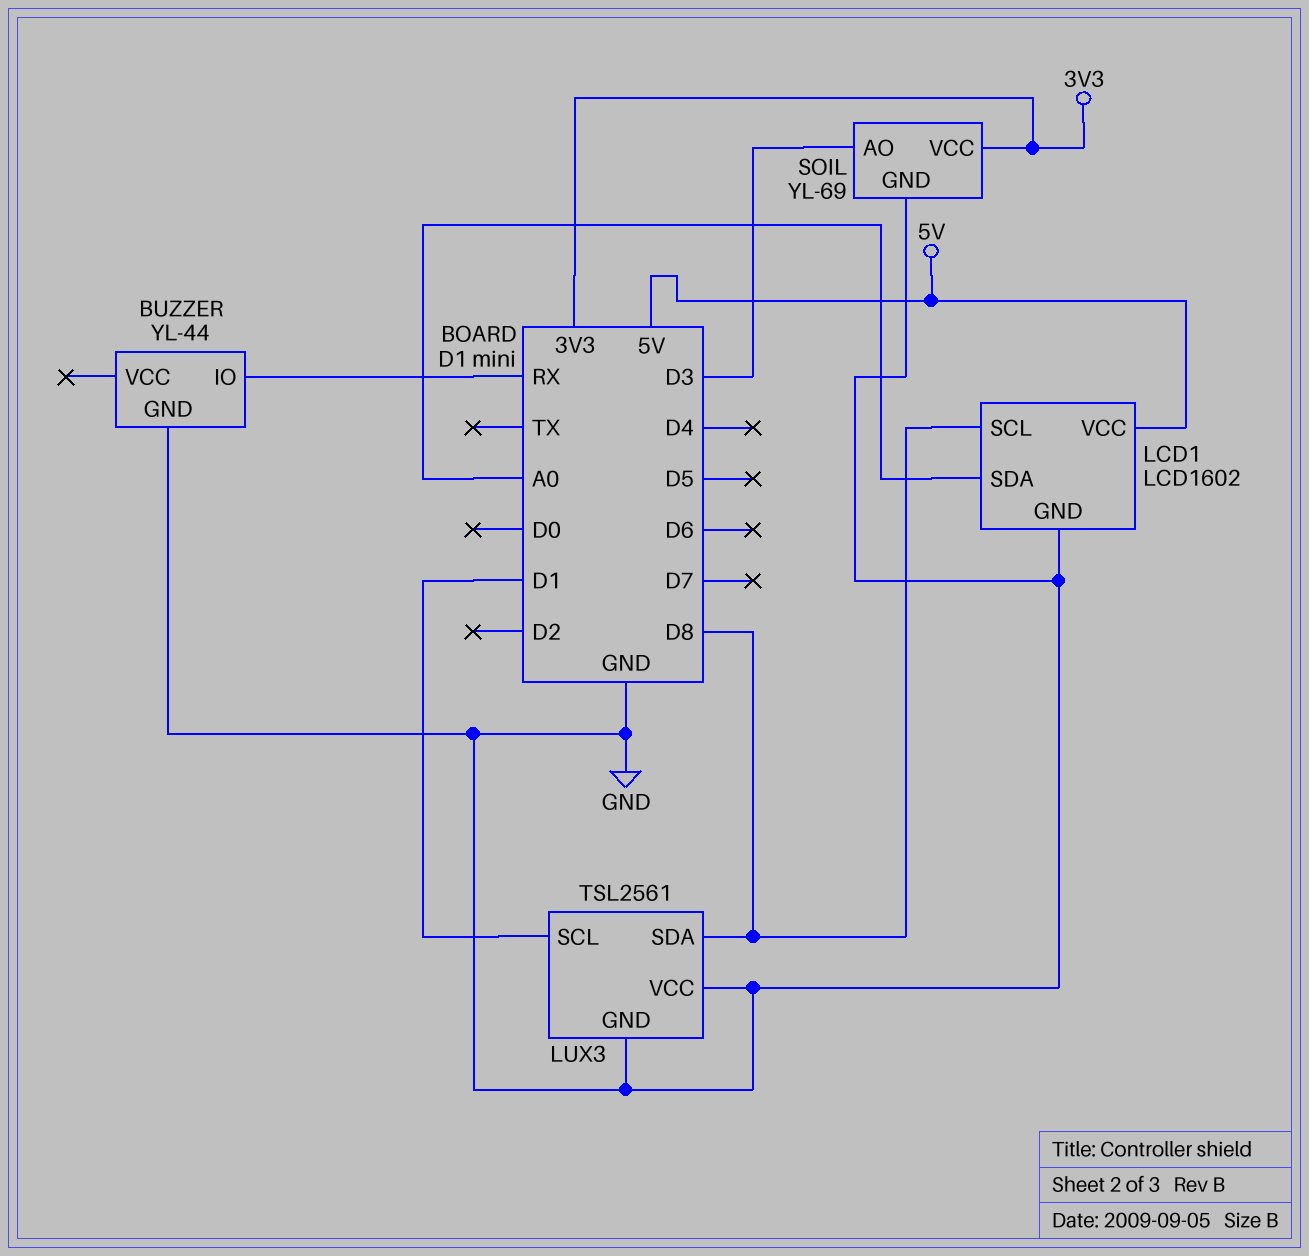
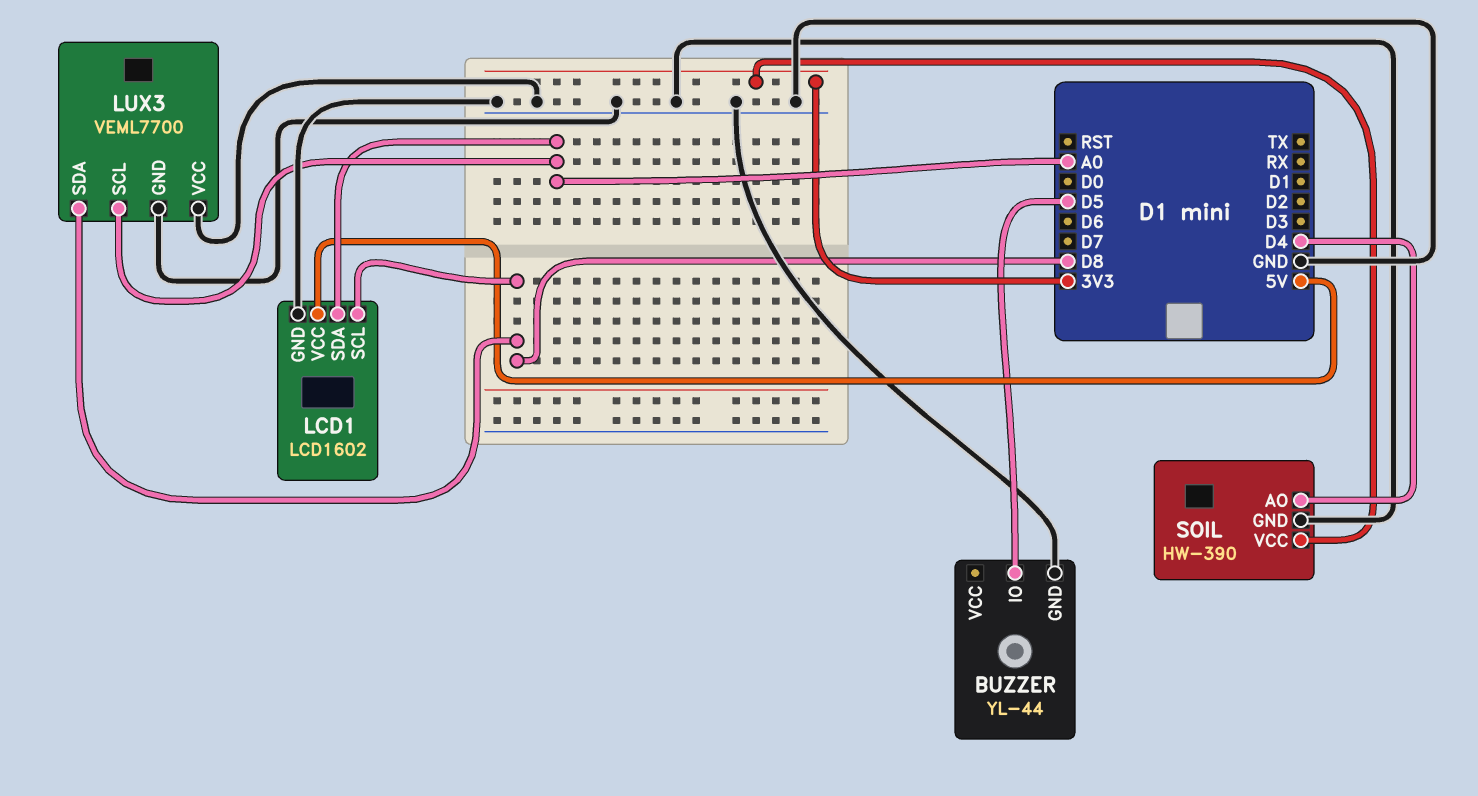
BUZZER pin IO: RX -> D5
LUX3: TSL2561 -> VEML7700
LUX3 pin SCL: D1 -> A0
SOIL: YL-69 -> HW-390
SOIL pin AO: D3 -> D4

